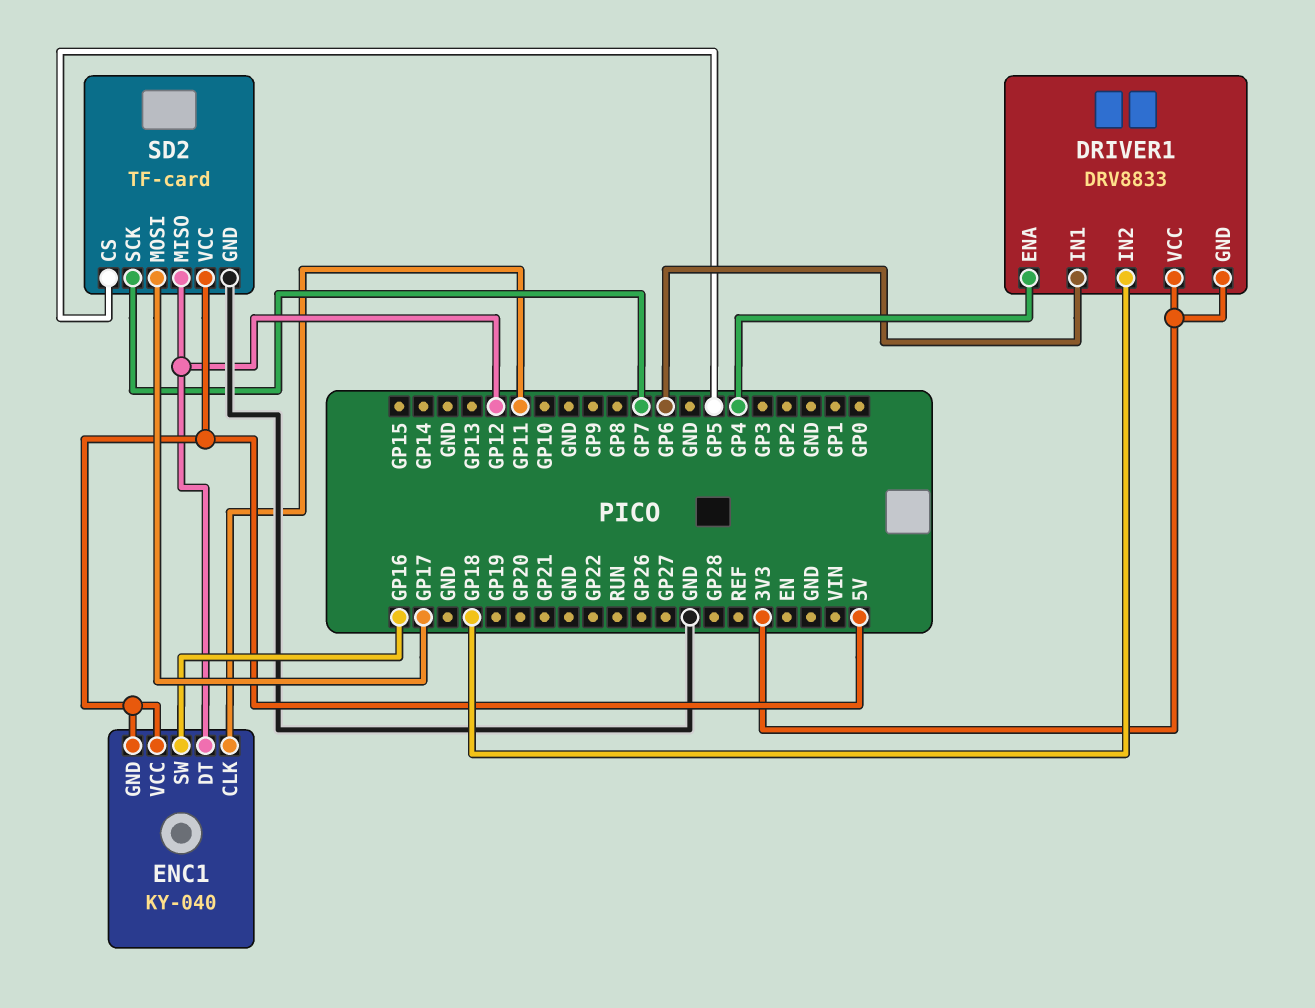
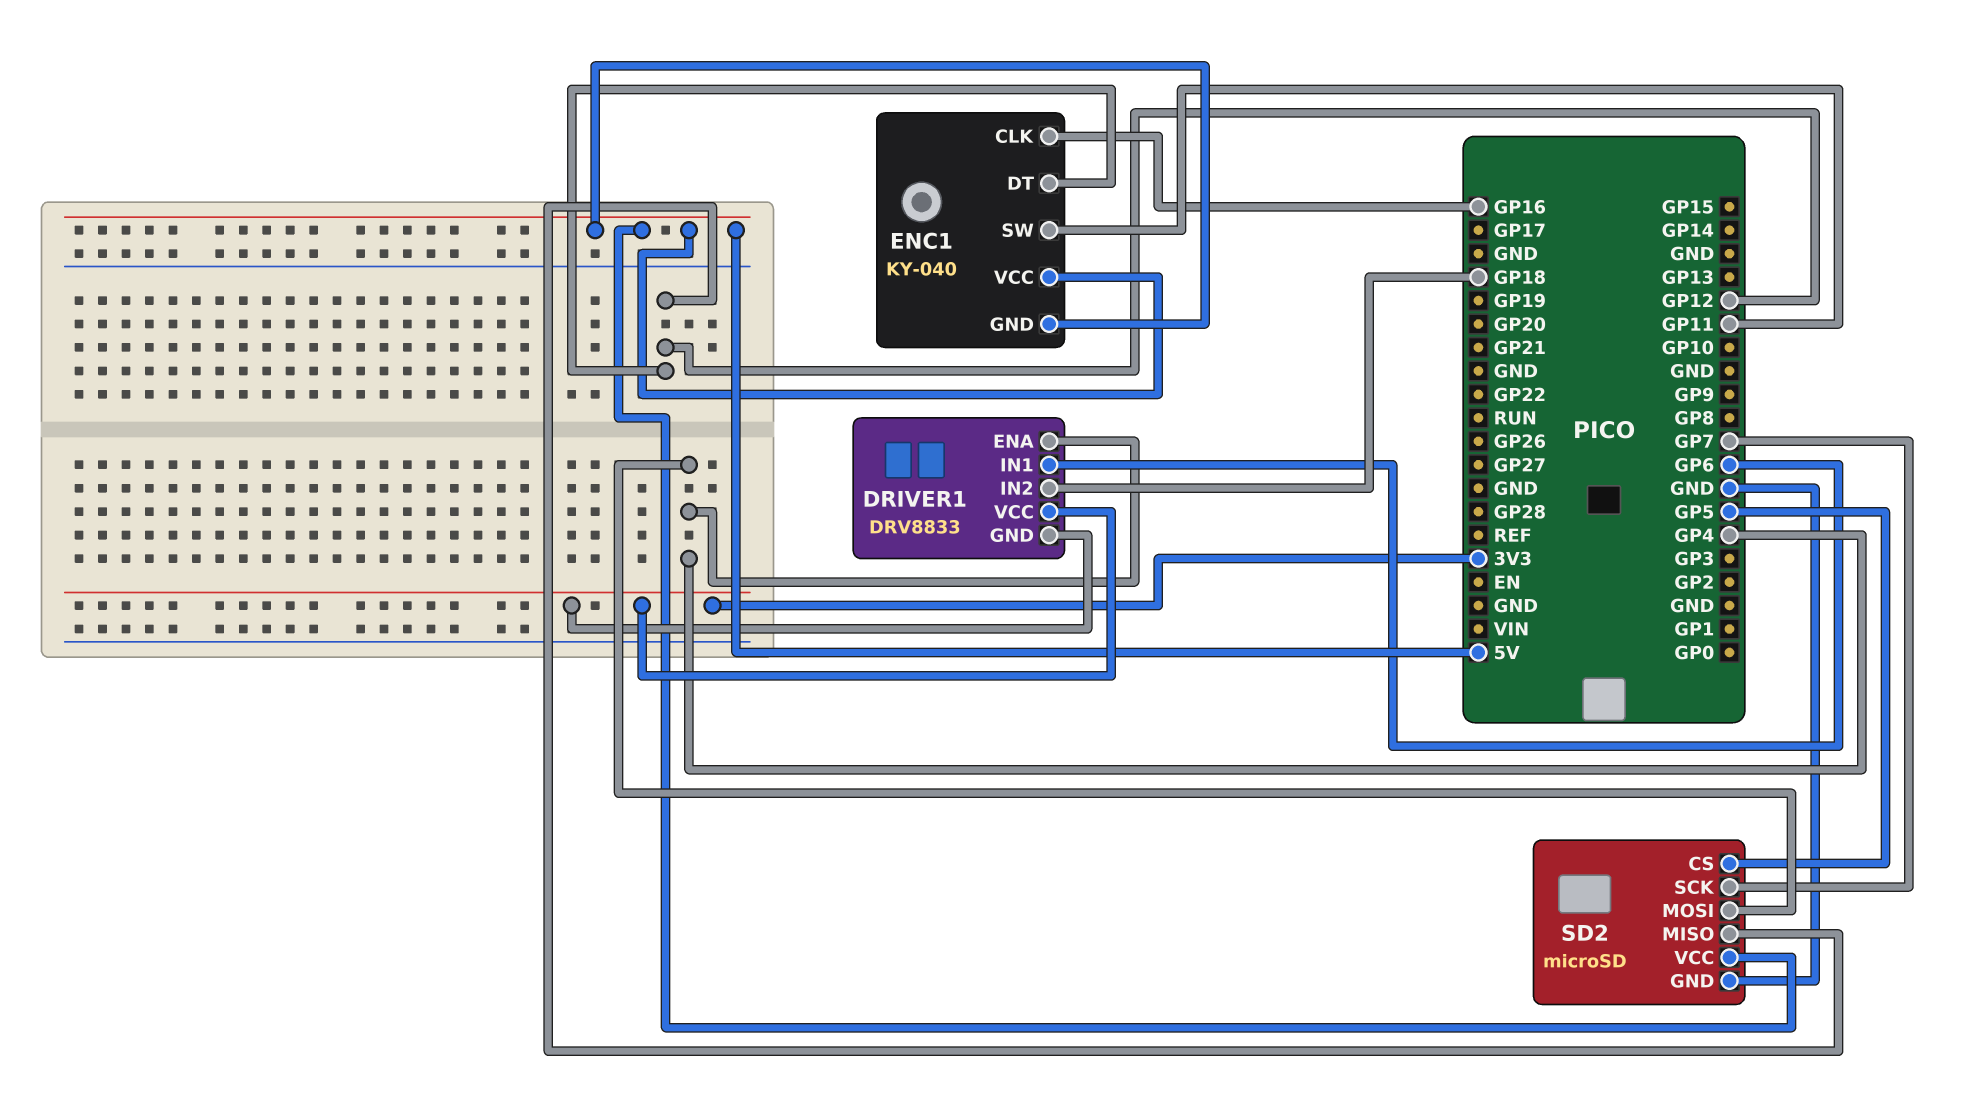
ENC1 pin CLK: GP11 -> GP16
ENC1 pin SW: GP16 -> GP11
SD2: TF-card -> microSD
SD2 pin MOSI: GP17 -> GP4

